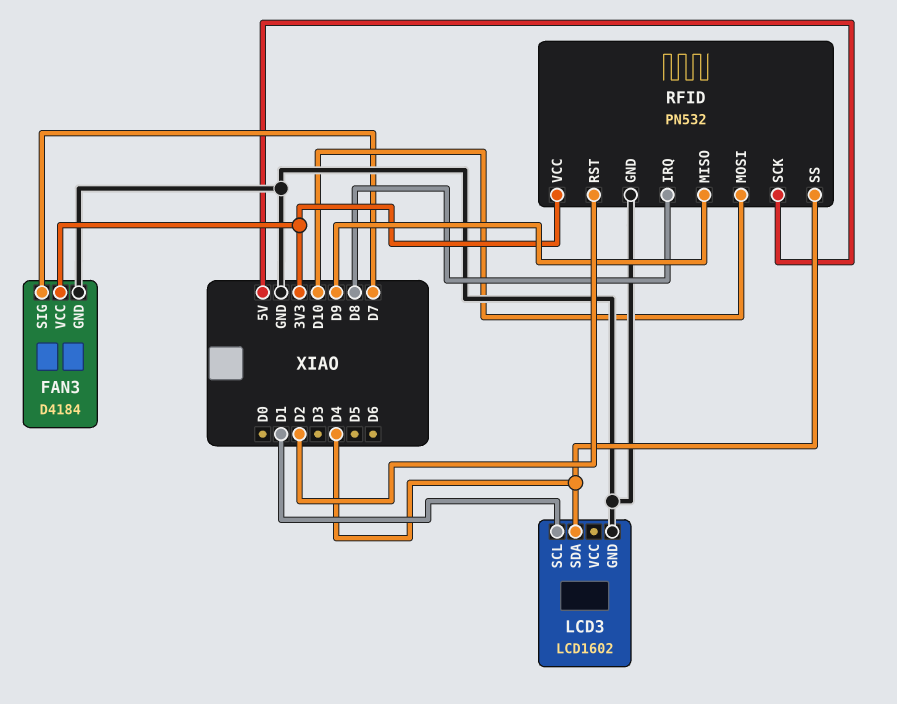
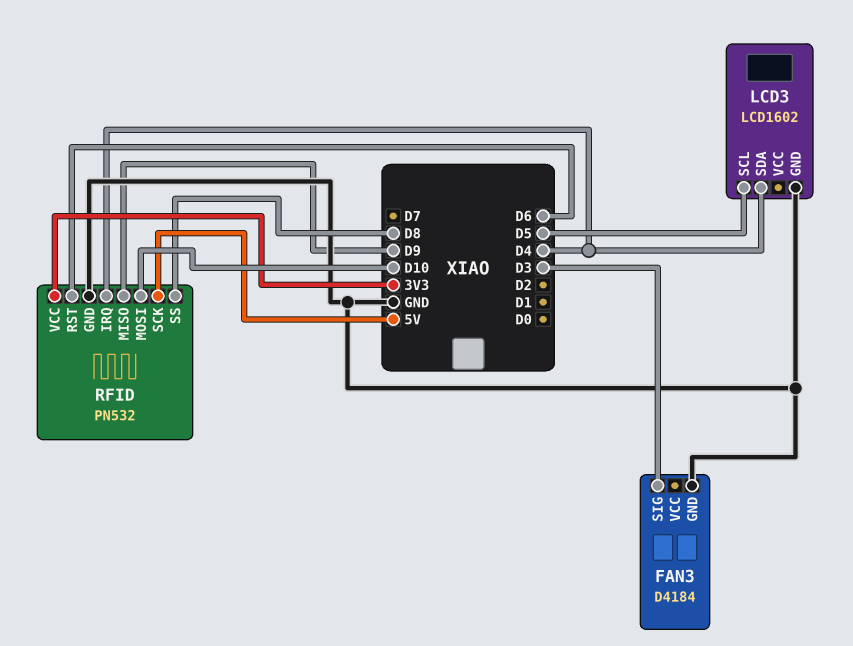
FAN3 pin SIG: D7 -> D3
FAN3 pin VCC: 3V3 -> none
LCD3 pin SCL: D1 -> D5
RFID pin IRQ: D8 -> D4
RFID pin RST: D2 -> D6
RFID pin SS: D4 -> D8

